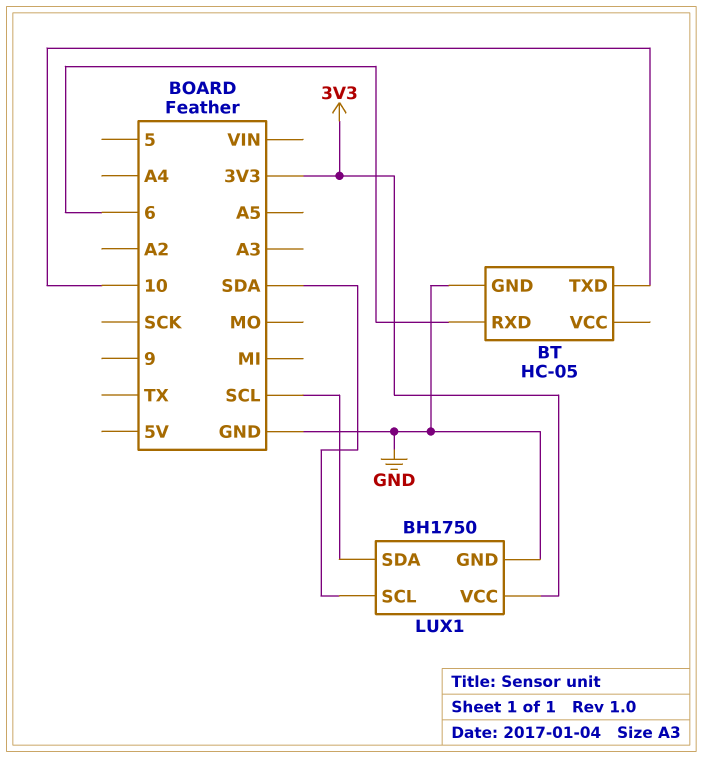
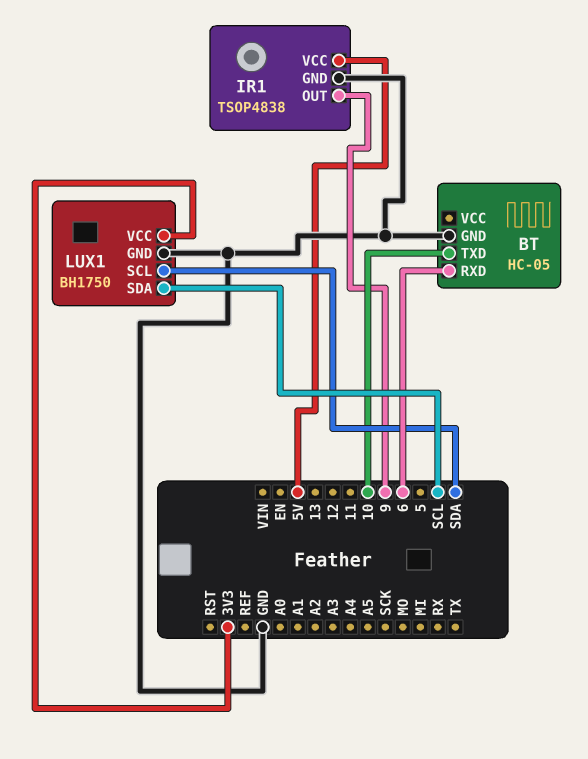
IR1: none -> TSOP4838
IR1 pin GND: none -> GND
IR1 pin OUT: none -> 9
IR1 pin VCC: none -> 5V

